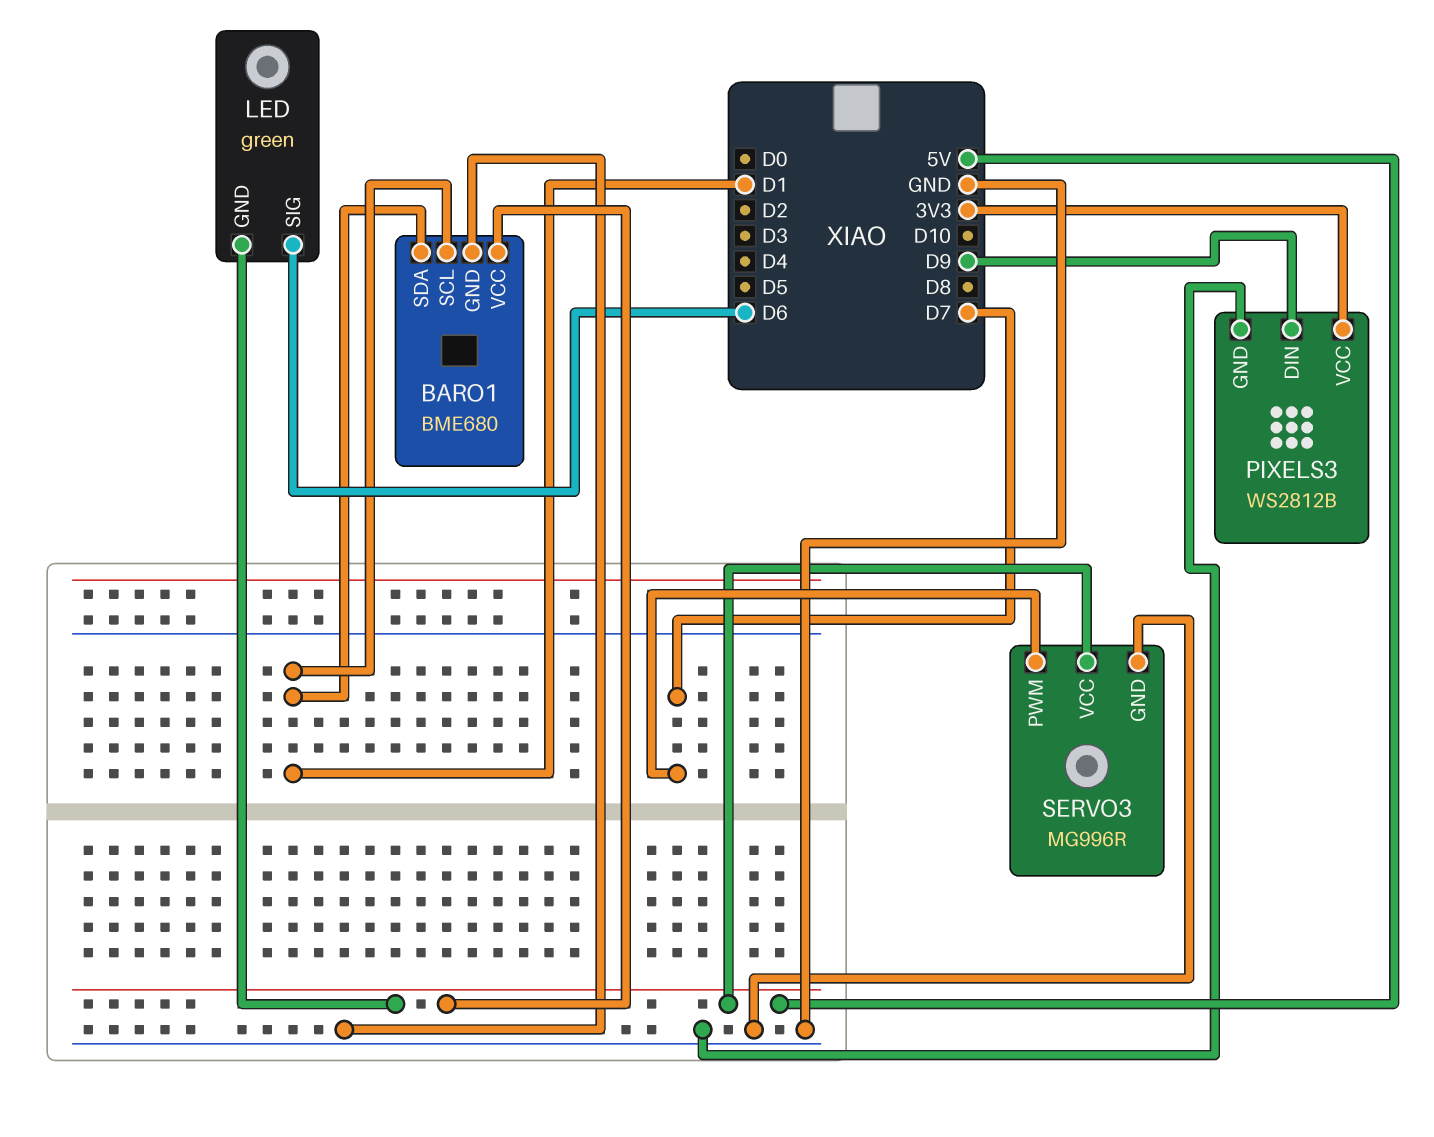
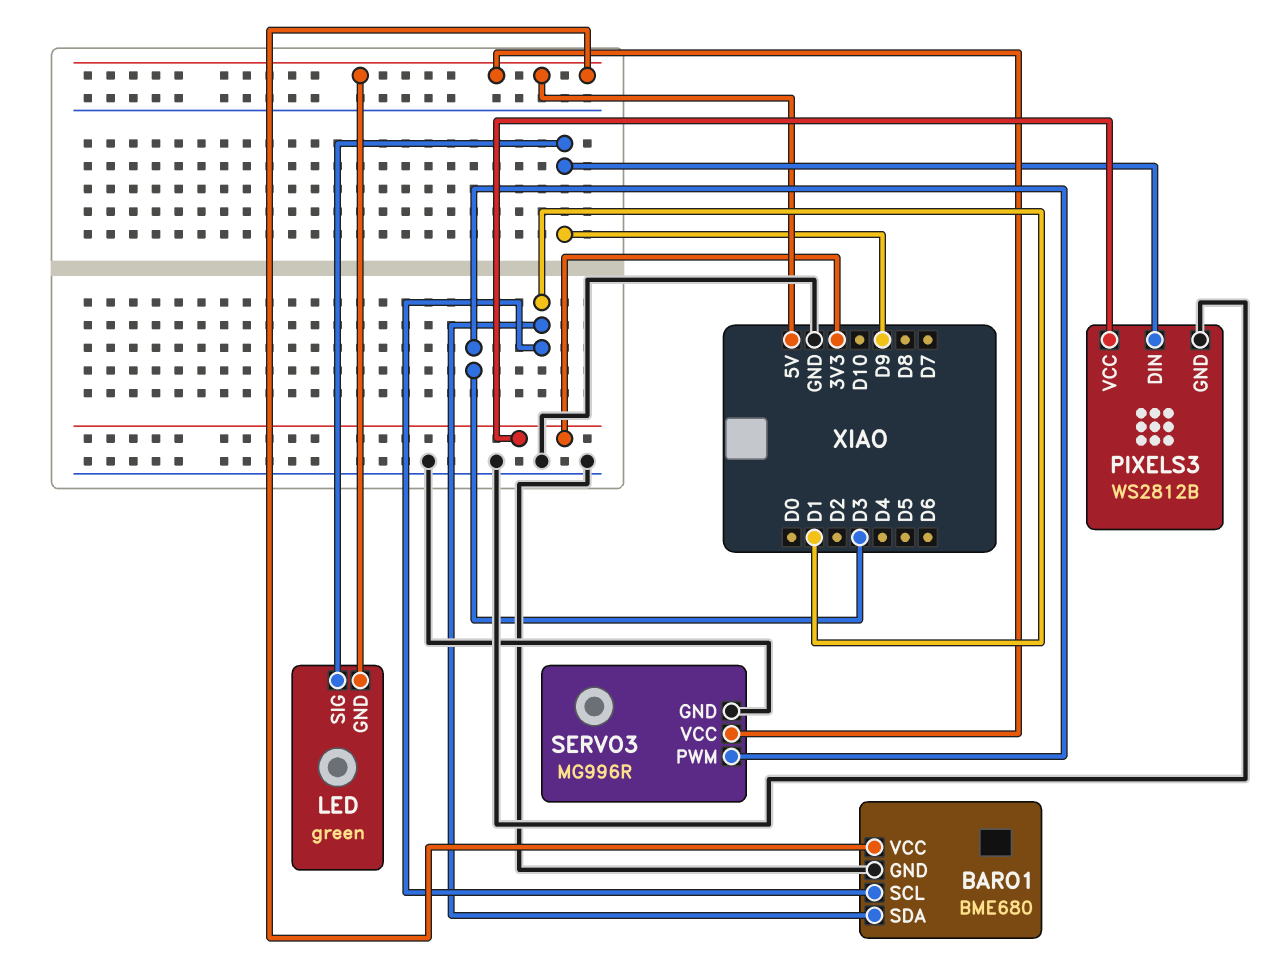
LED pin SIG: D6 -> D9
SERVO3 pin PWM: D7 -> D3

